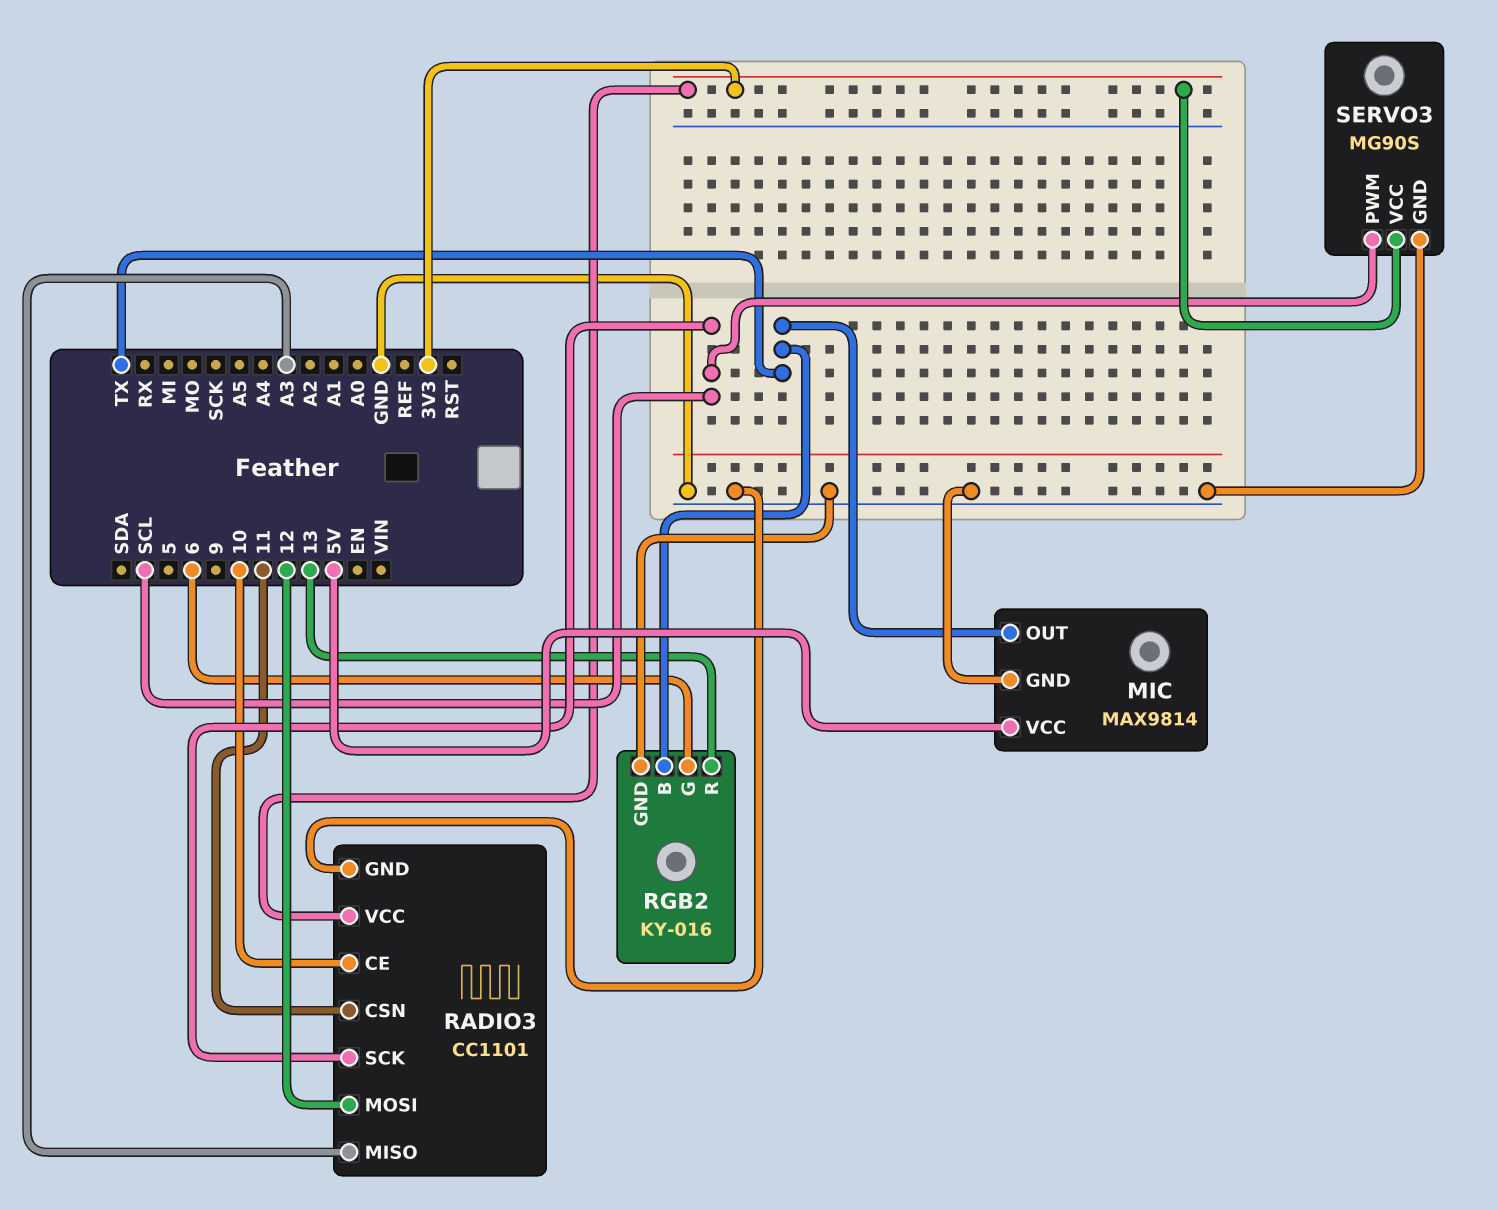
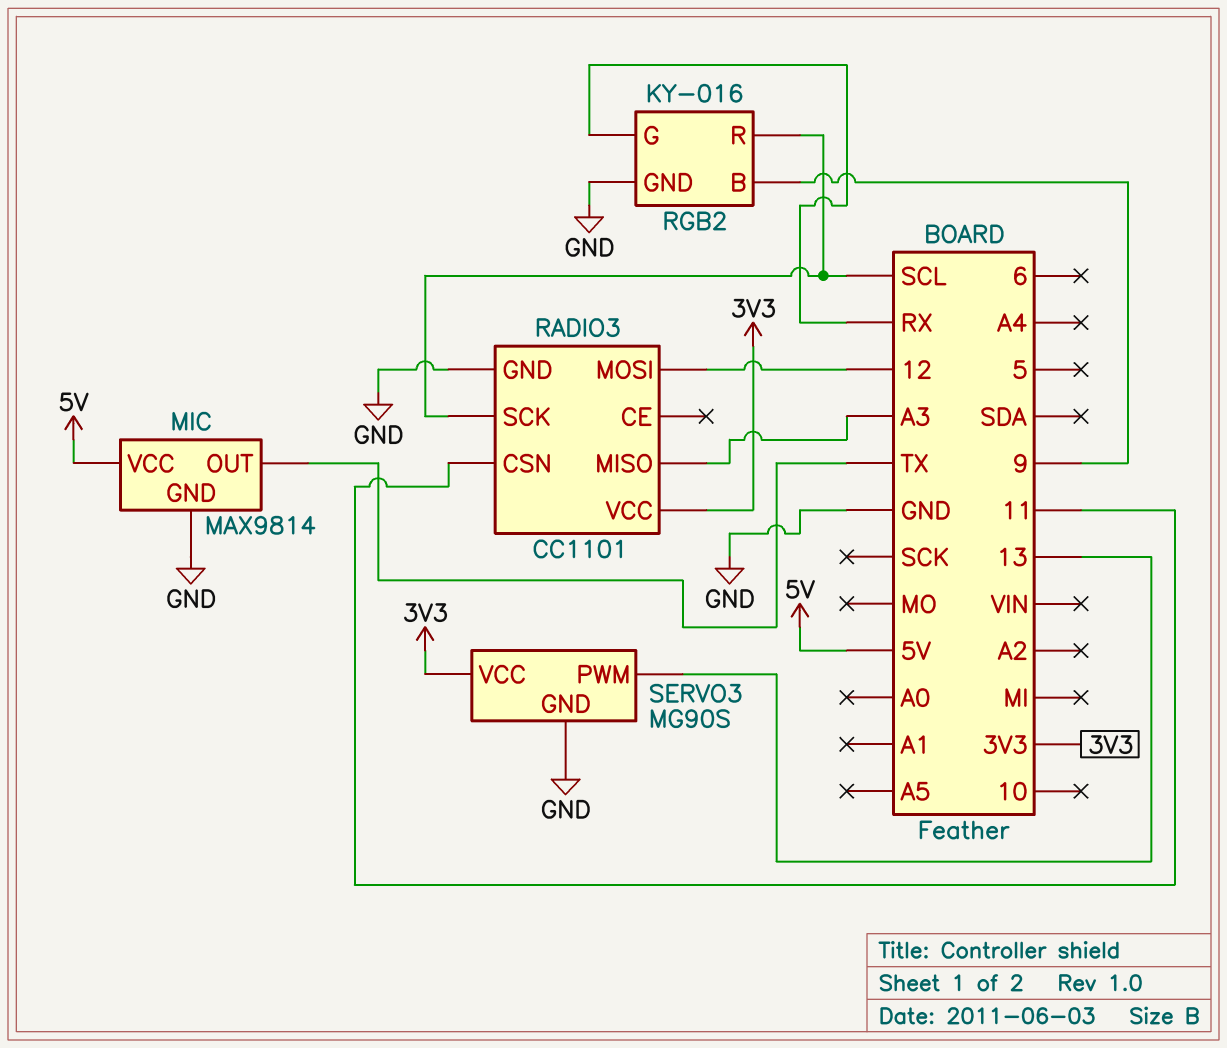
RADIO3 pin CE: 10 -> none
RGB2 pin B: TX -> 9
RGB2 pin G: 6 -> RX
RGB2 pin R: 13 -> SCL
SERVO3 pin PWM: SCL -> 13

